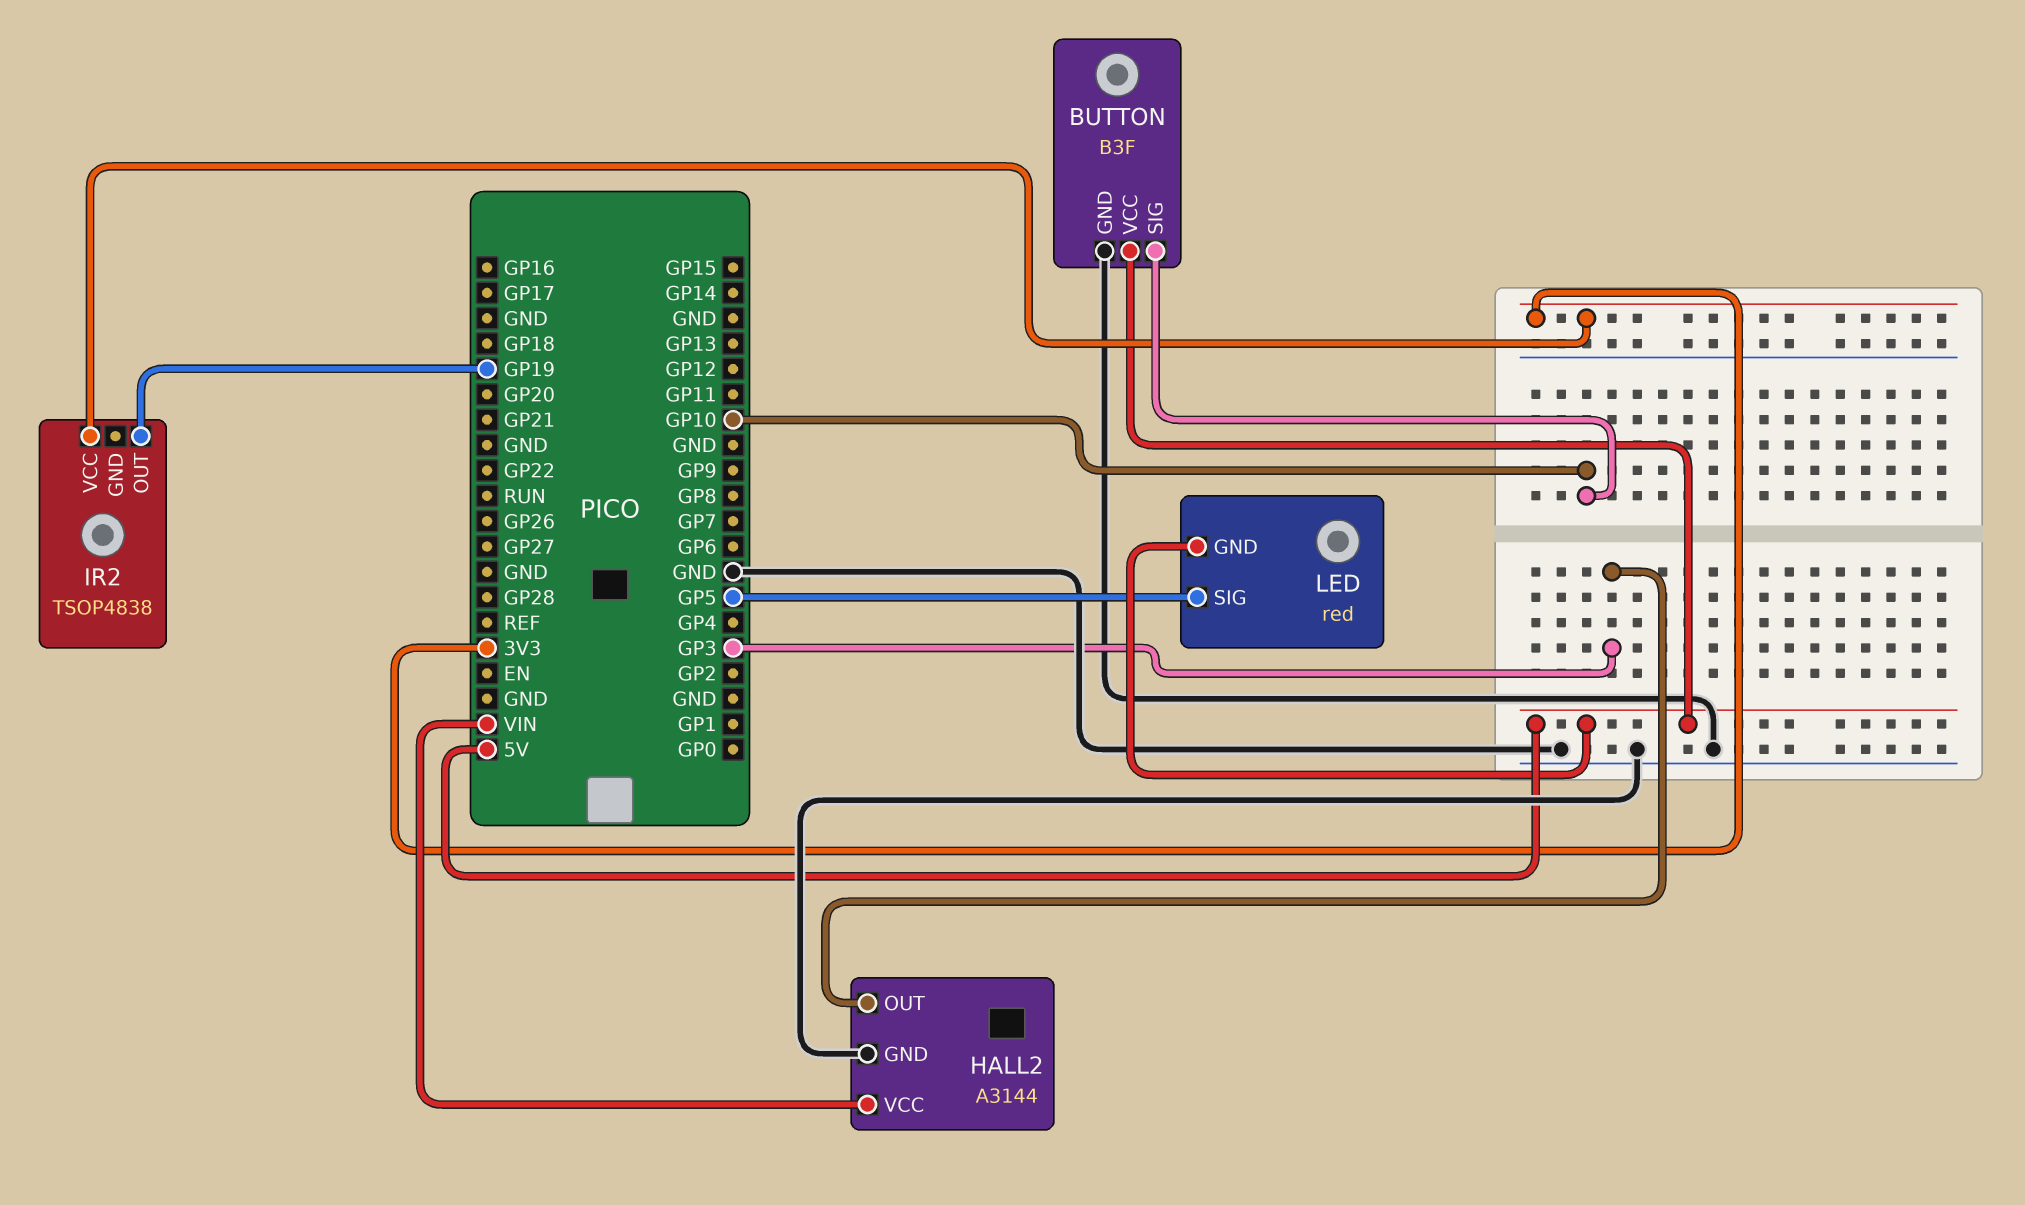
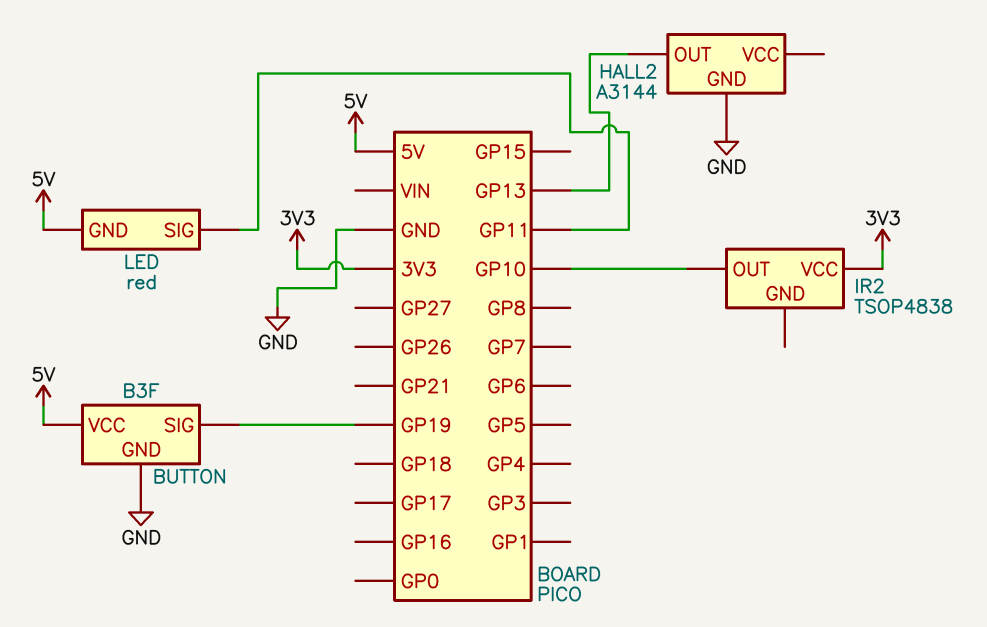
BUTTON pin SIG: GP10 -> GP19
HALL2 pin OUT: GP3 -> GP13
HALL2 pin VCC: VIN -> none
IR2 pin OUT: GP19 -> GP10
LED pin SIG: GP5 -> GP11

